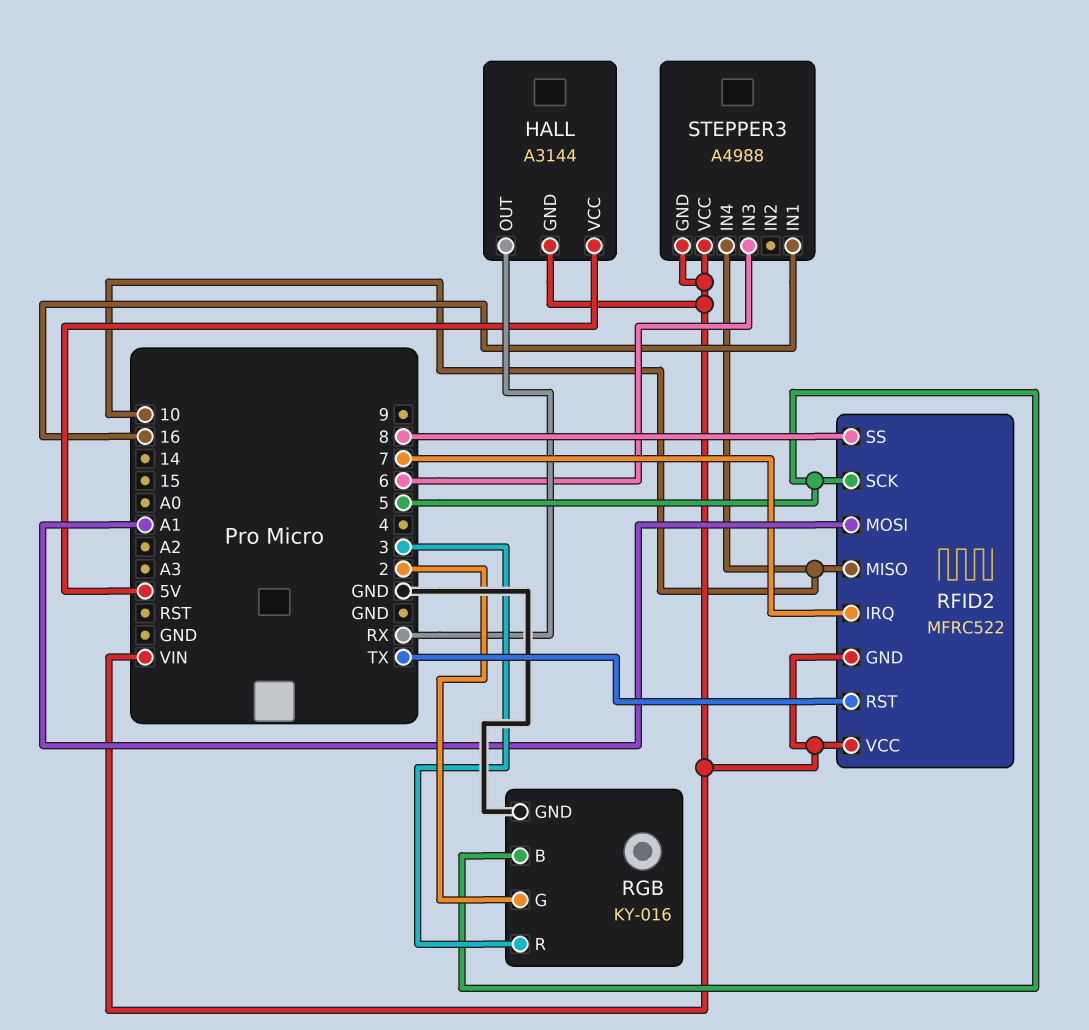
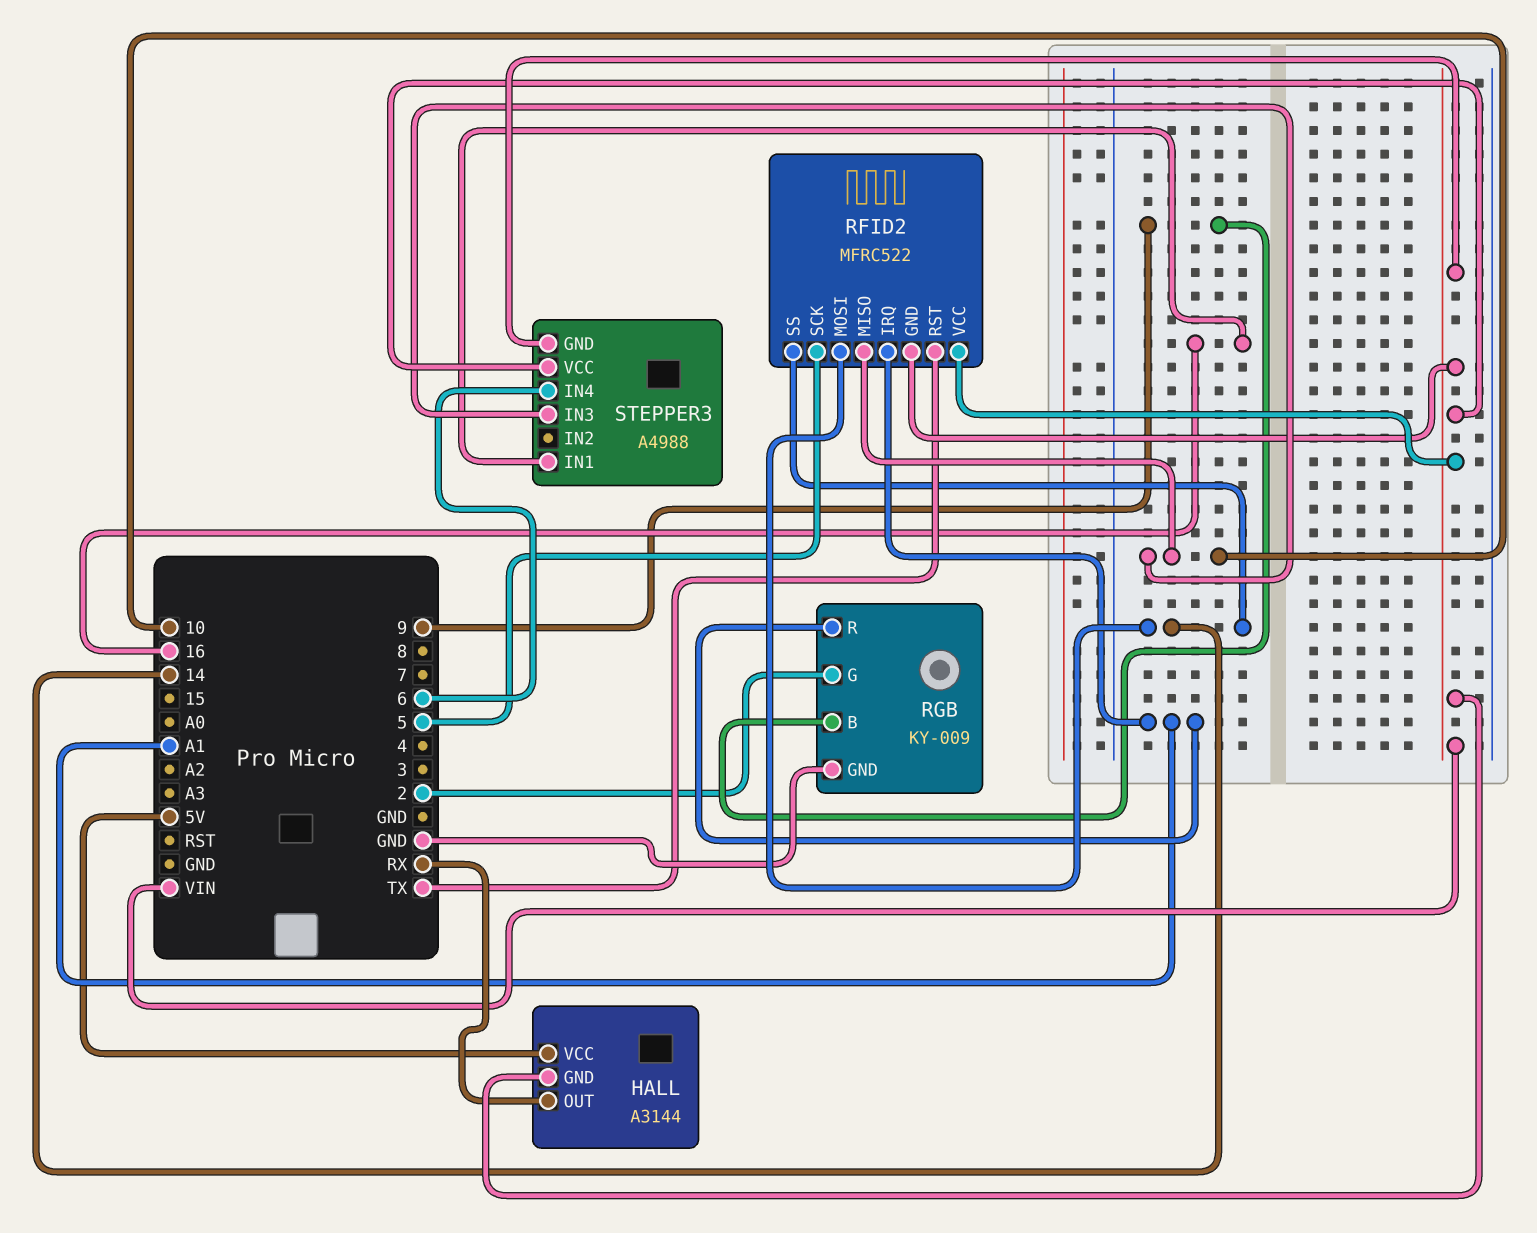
RFID2 pin IRQ: 7 -> A1
RFID2 pin MOSI: A1 -> 14
RFID2 pin SS: 8 -> 14
RGB: KY-016 -> KY-009
RGB pin B: 5 -> 9
RGB pin R: 3 -> A1
STEPPER3 pin IN3: 6 -> 10
STEPPER3 pin IN4: 10 -> 6

